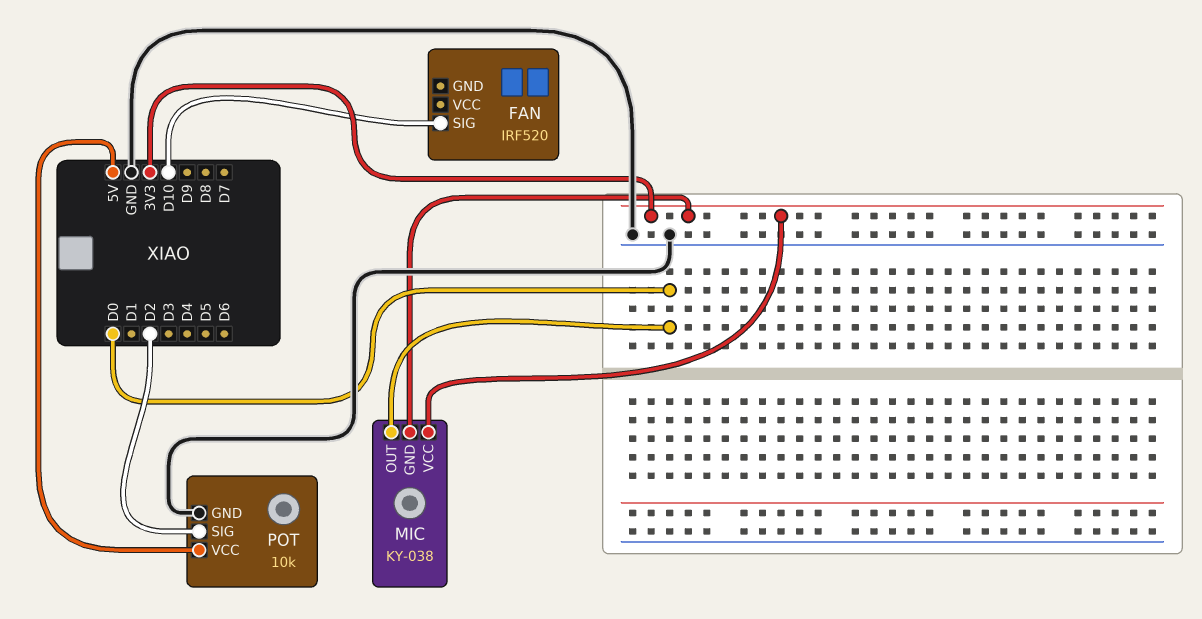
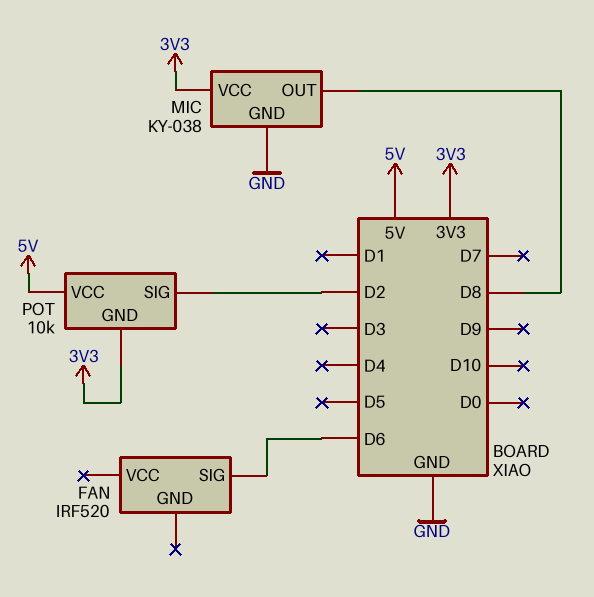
FAN pin SIG: D10 -> D6
MIC pin GND: 3V3 -> GND
MIC pin OUT: D0 -> D8
POT pin GND: GND -> 3V3

